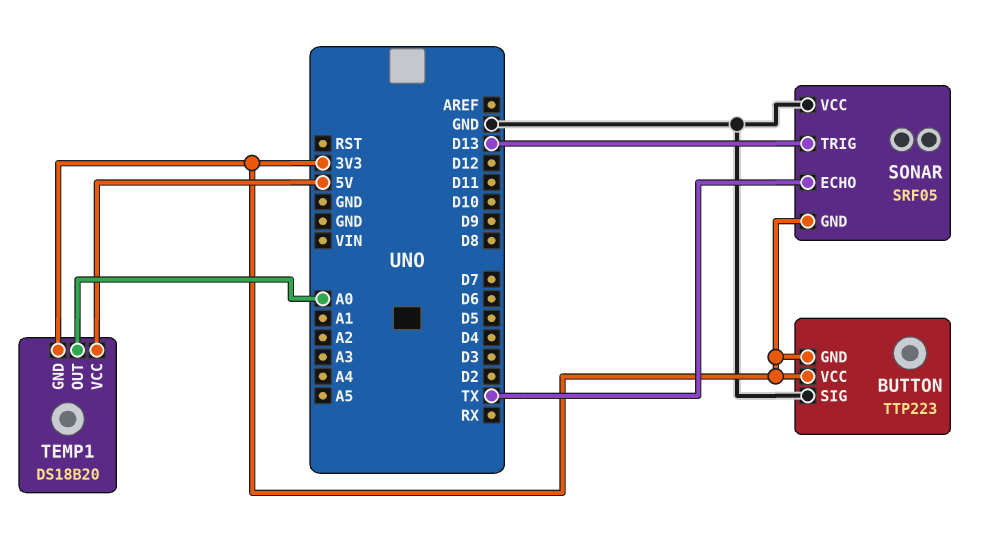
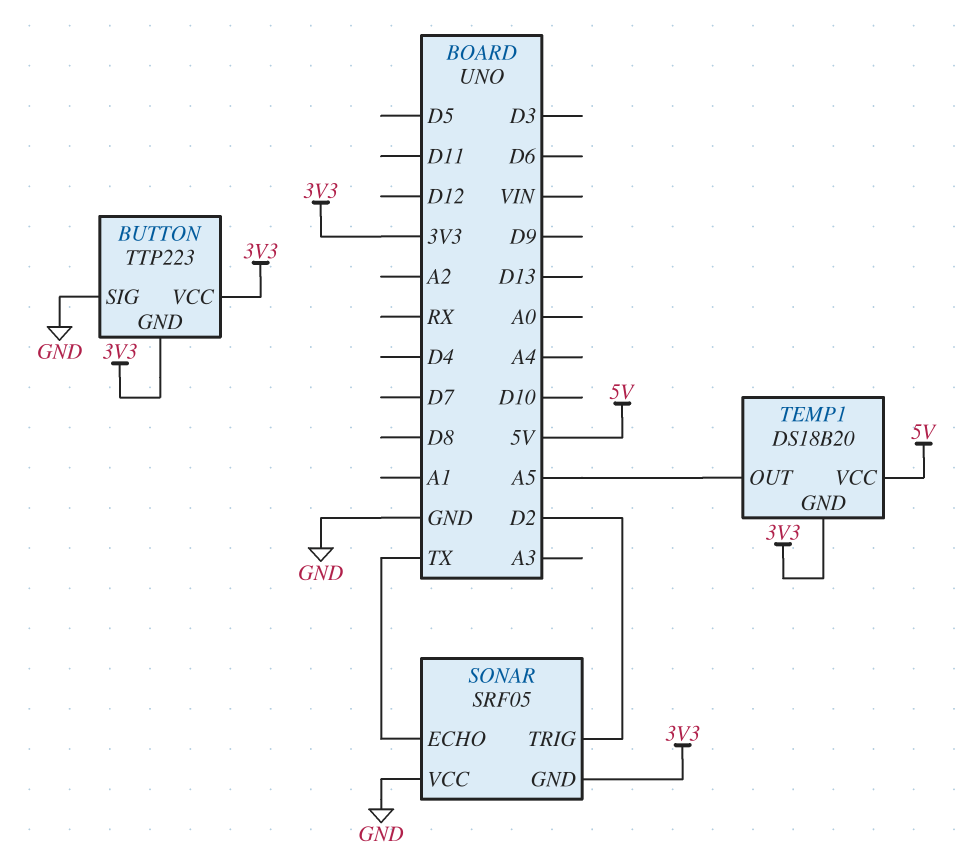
SONAR pin TRIG: D13 -> D2
TEMP1 pin OUT: A0 -> A5

